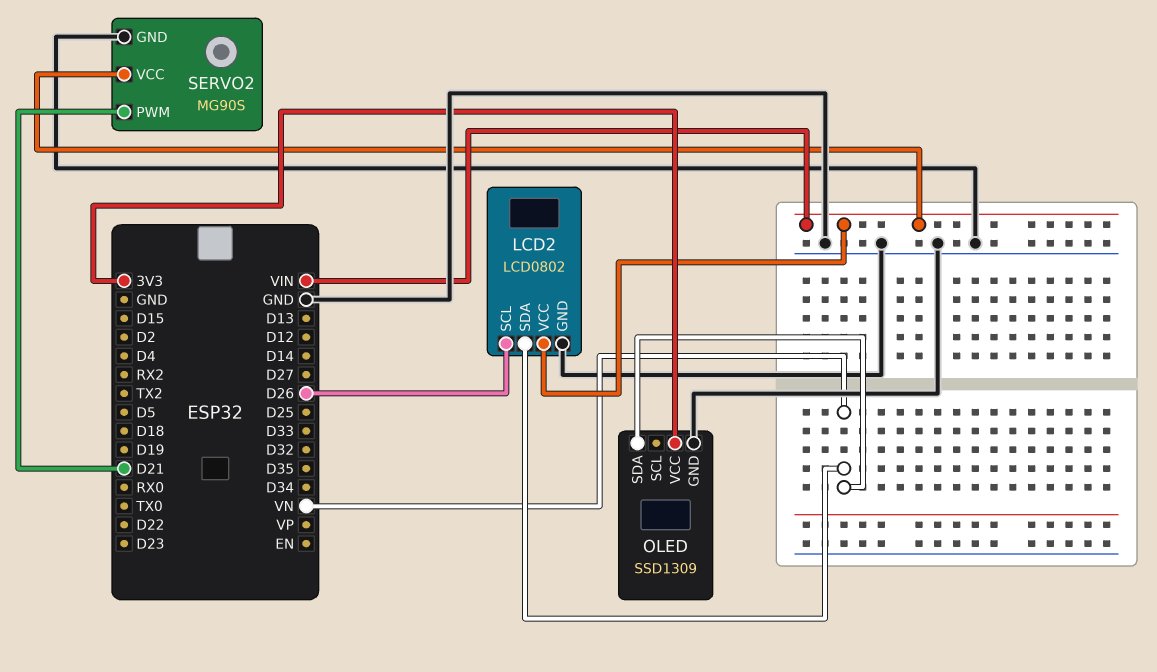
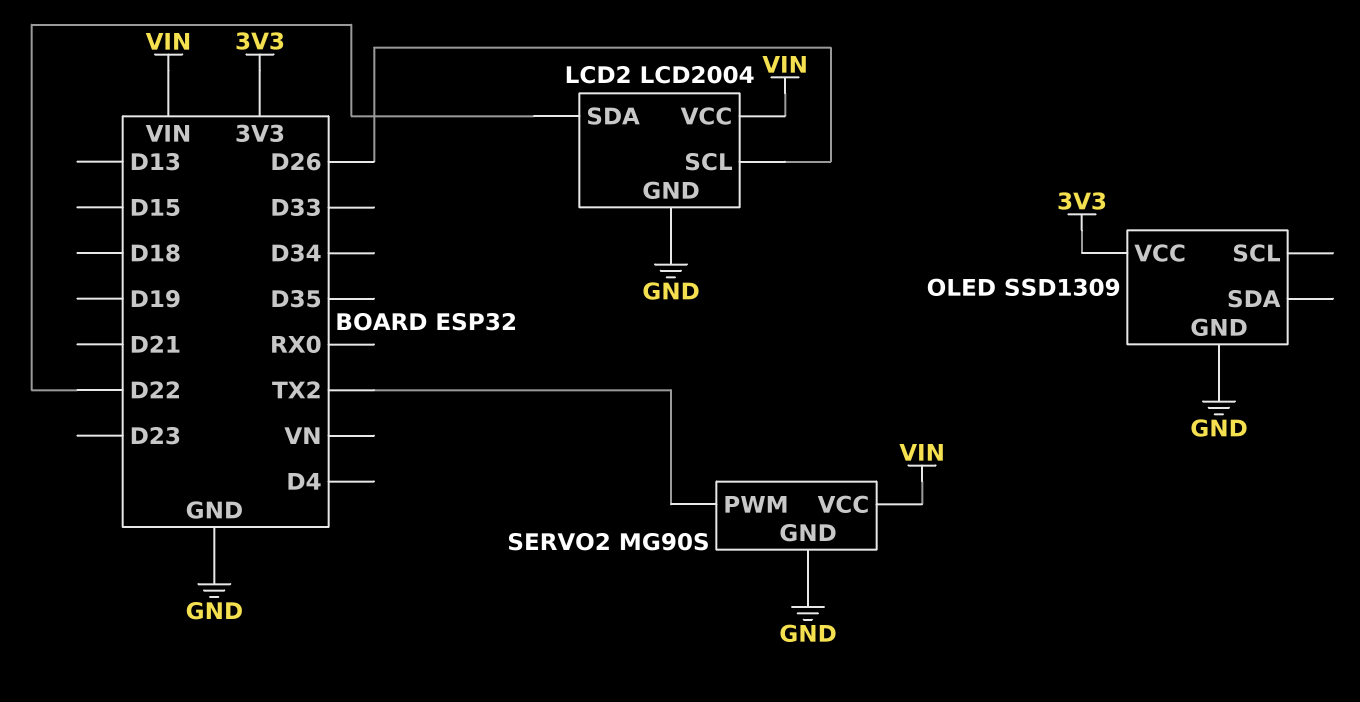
LCD2: LCD0802 -> LCD2004
LCD2 pin SDA: VN -> D22
OLED pin SDA: VN -> none
SERVO2 pin PWM: D21 -> TX2

